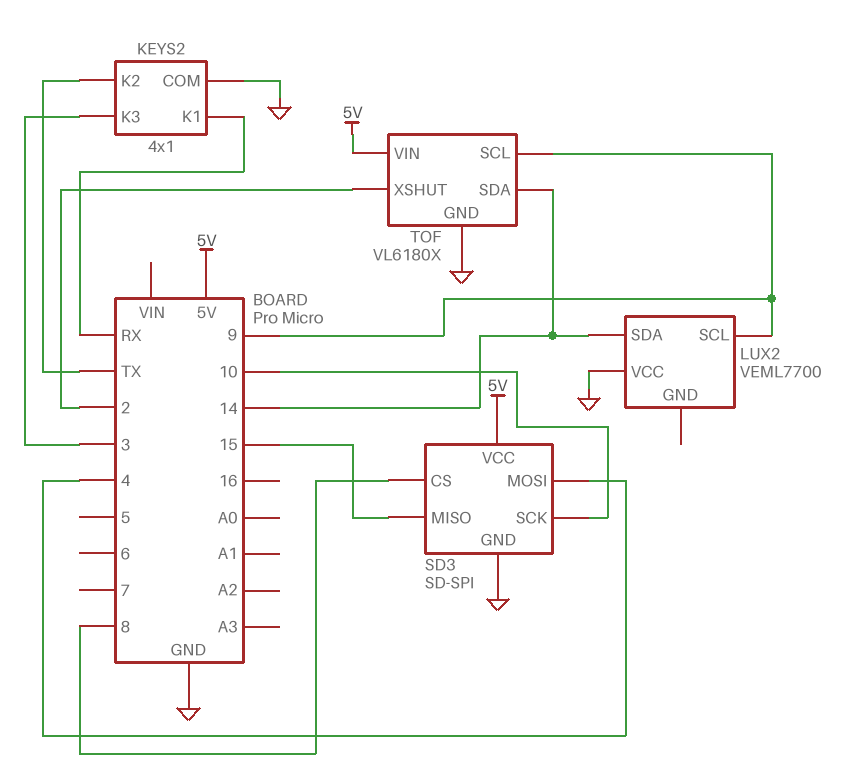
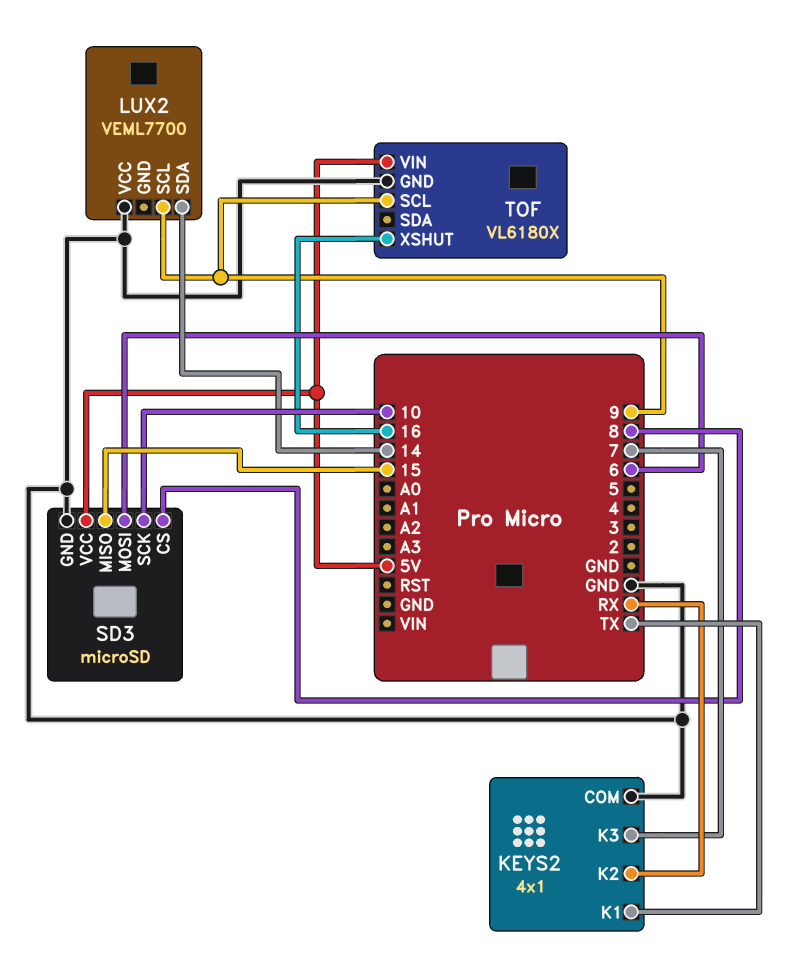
KEYS2 pin K1: RX -> TX
KEYS2 pin K2: TX -> RX
KEYS2 pin K3: 3 -> 7
SD3: SD-SPI -> microSD
SD3 pin MOSI: 4 -> 6
TOF pin SDA: 14 -> none
TOF pin XSHUT: 2 -> 16

